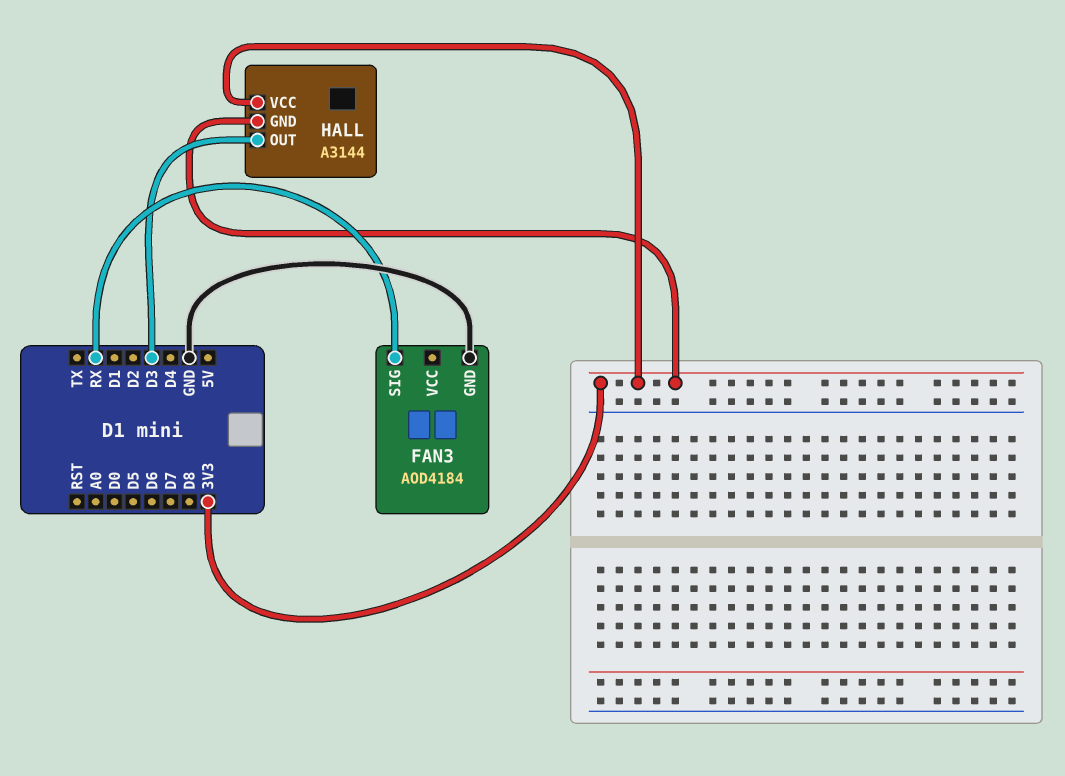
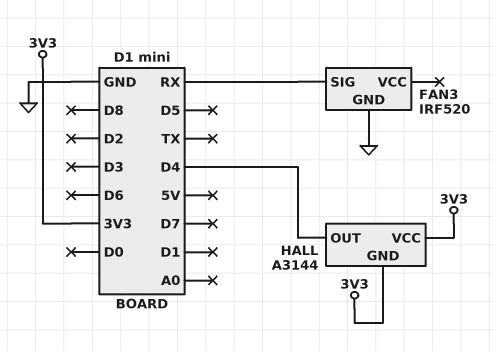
FAN3: AOD4184 -> IRF520
HALL pin OUT: D3 -> D4

